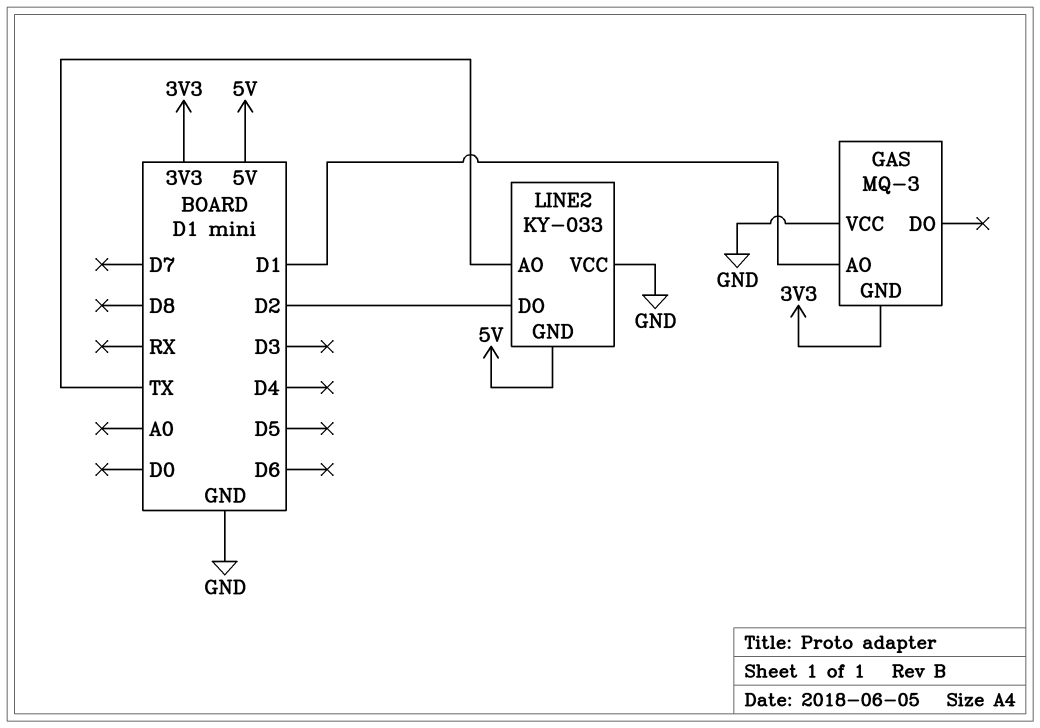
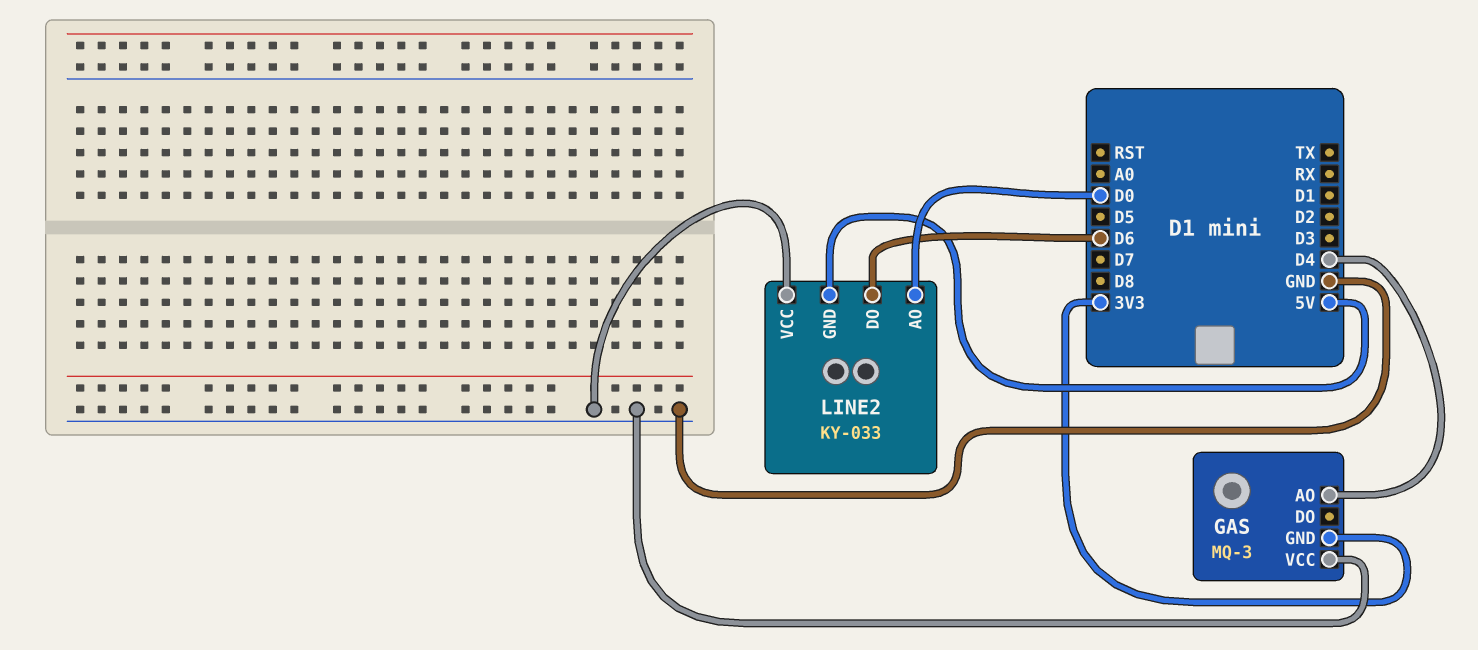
GAS pin AO: D1 -> D4
LINE2 pin AO: TX -> D0
LINE2 pin DO: D2 -> D6

